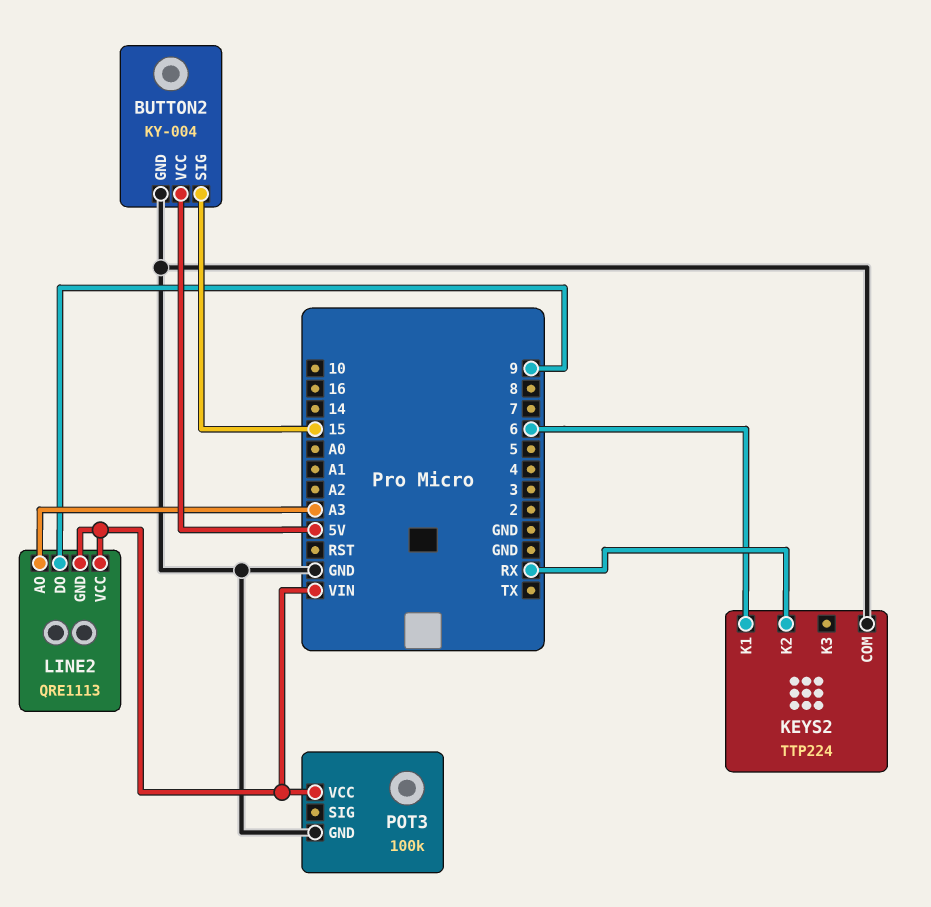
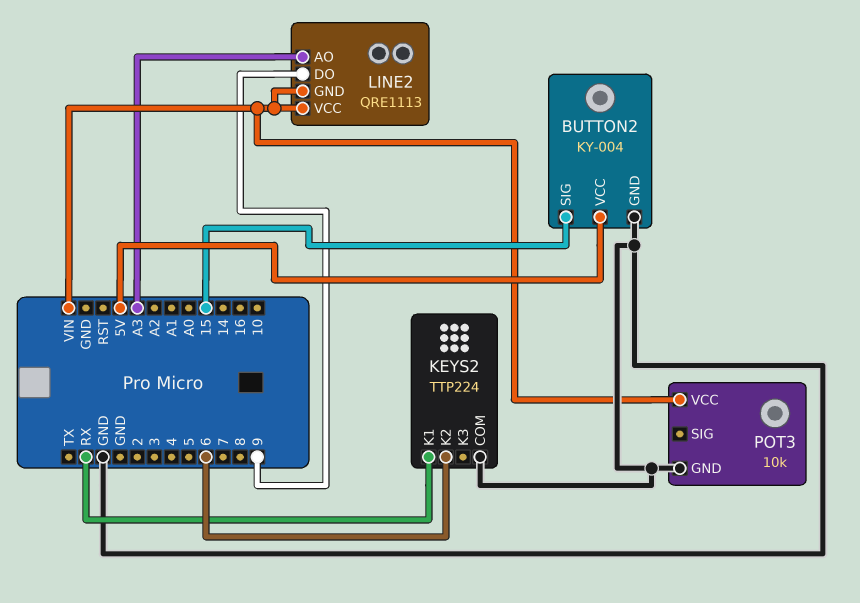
KEYS2 pin K1: 6 -> RX
KEYS2 pin K2: RX -> 6
POT3: 100k -> 10k

